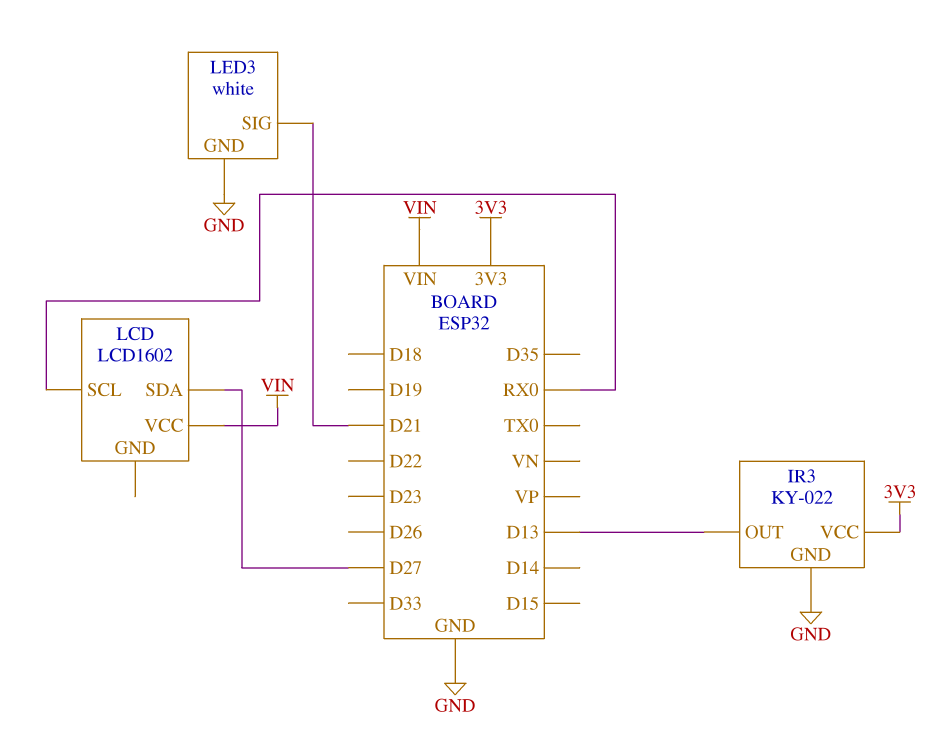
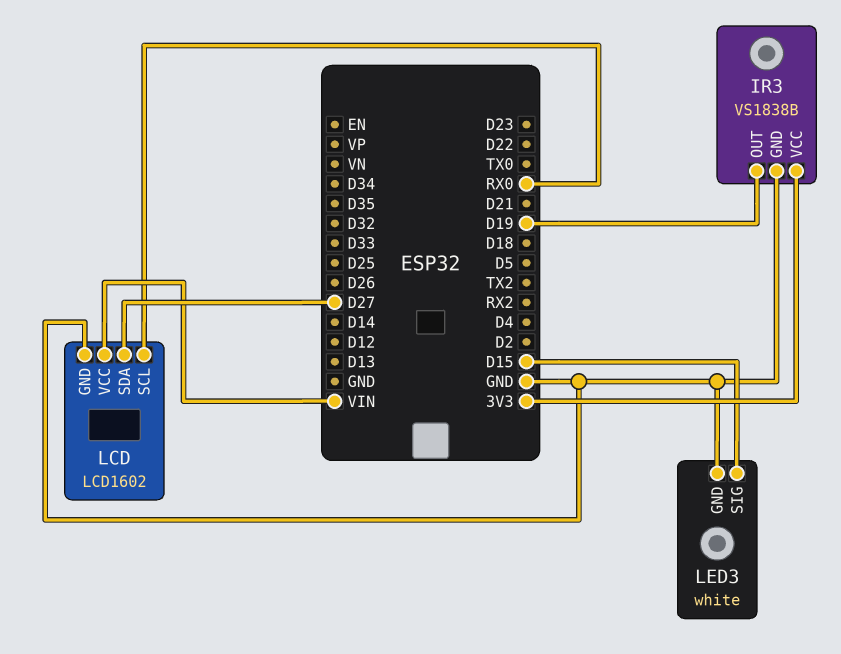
IR3: KY-022 -> VS1838B
IR3 pin OUT: D13 -> D19
LCD pin GND: none -> GND
LED3 pin SIG: D21 -> D15

